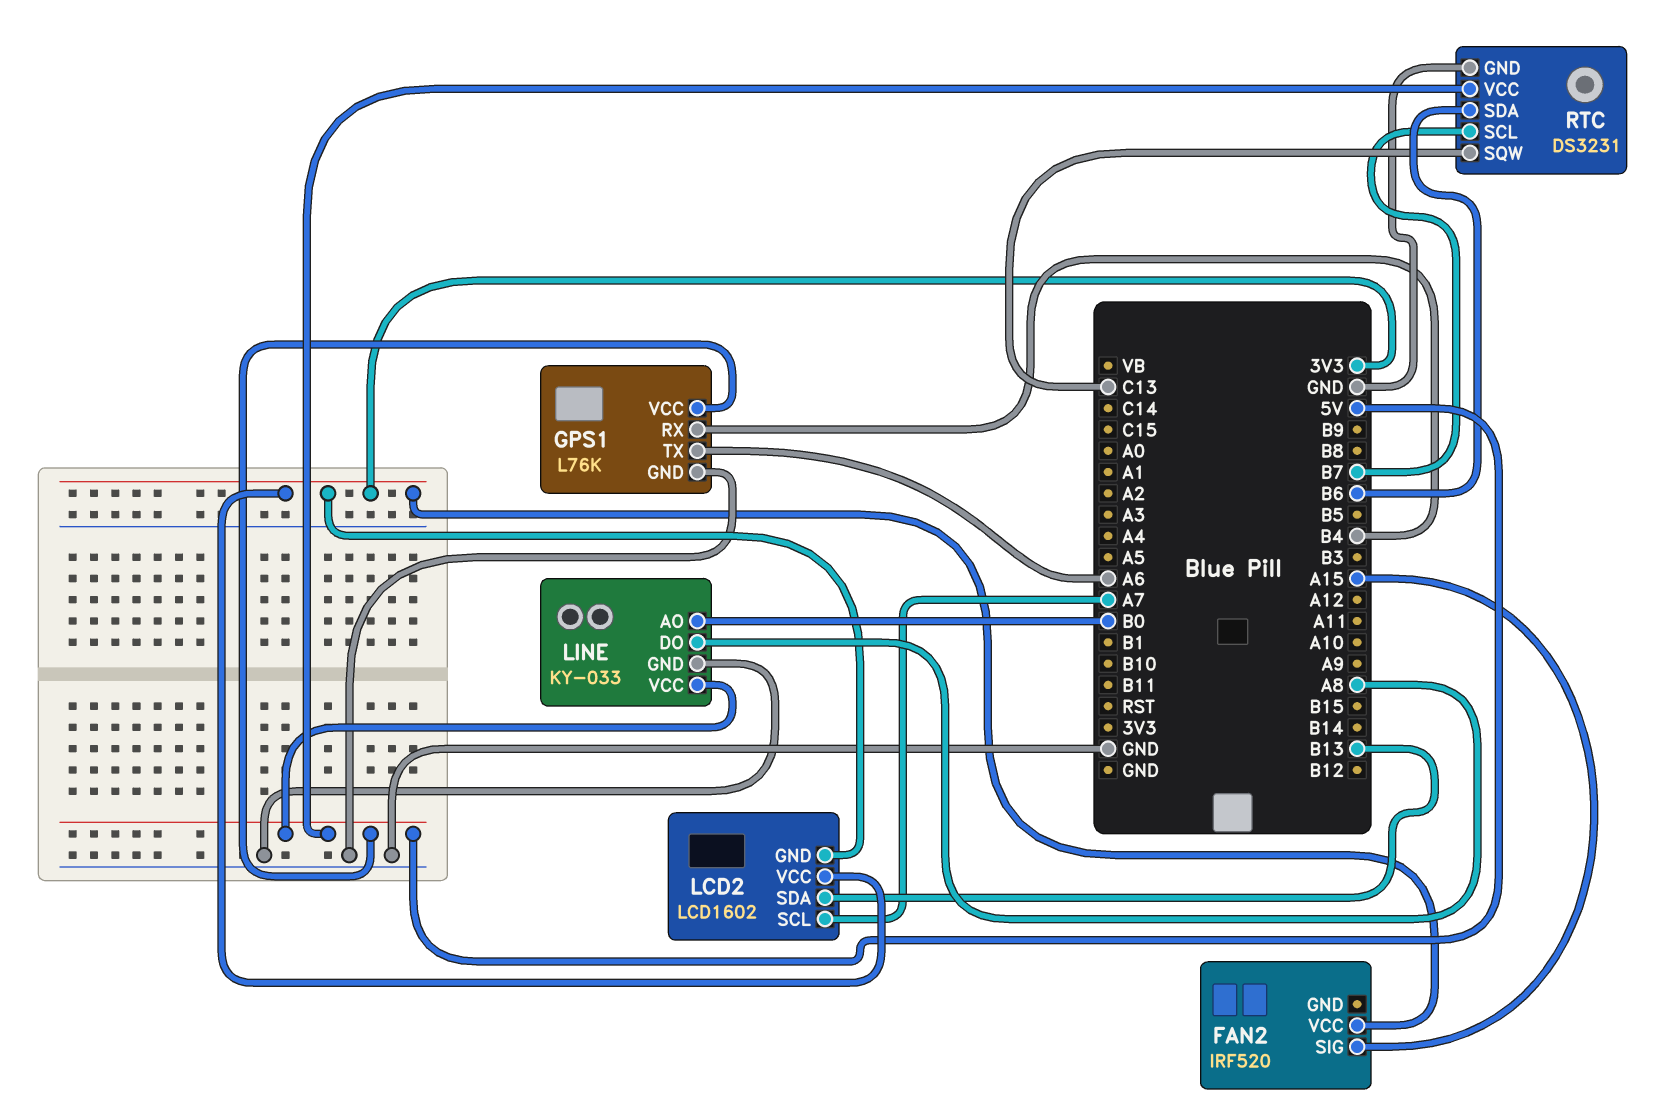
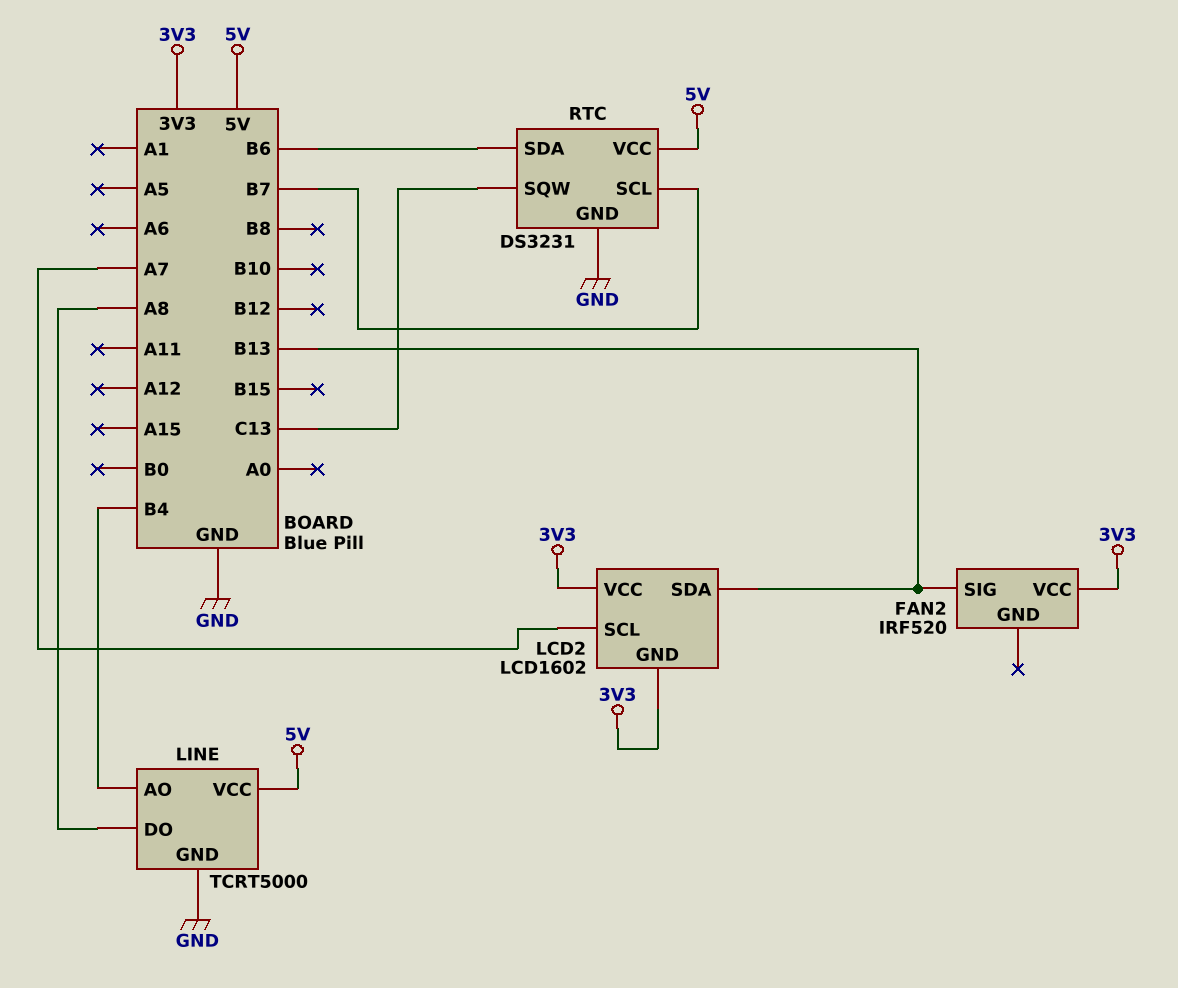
FAN2 pin SIG: A15 -> B13
GPS1: L76K -> none
GPS1 pin GND: GND -> none
GPS1 pin RX: B4 -> none
GPS1 pin TX: A6 -> none
GPS1 pin VCC: 5V -> none
LINE: KY-033 -> TCRT5000
LINE pin AO: B0 -> B4

